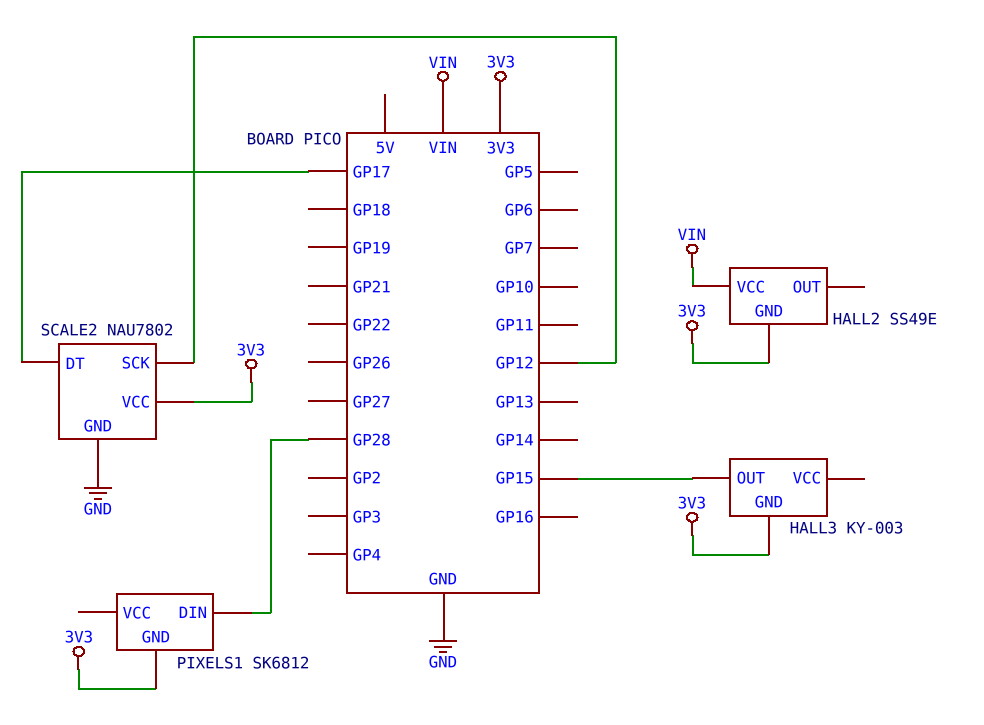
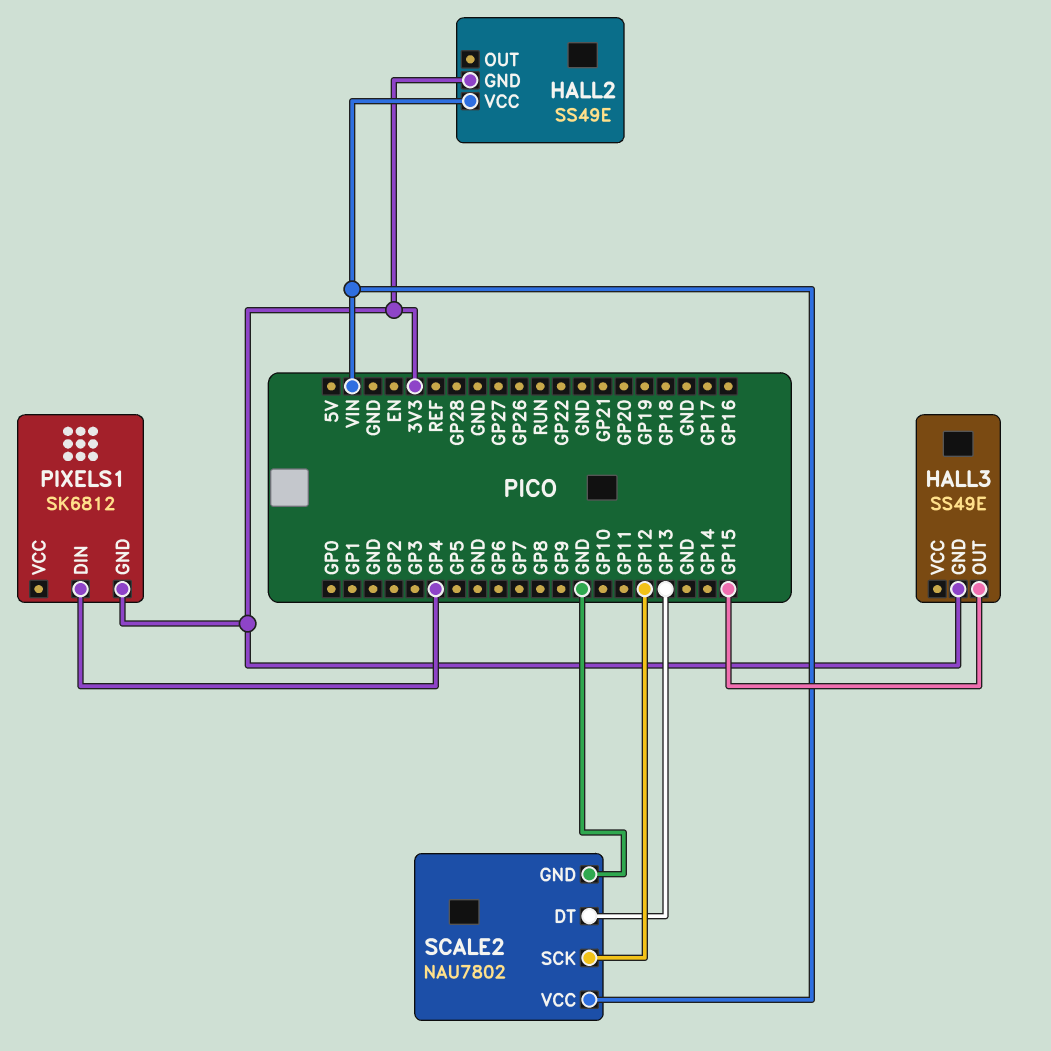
HALL3: KY-003 -> SS49E
PIXELS1 pin DIN: GP28 -> GP4
SCALE2 pin DT: GP17 -> GP13
SCALE2 pin VCC: 3V3 -> VIN

